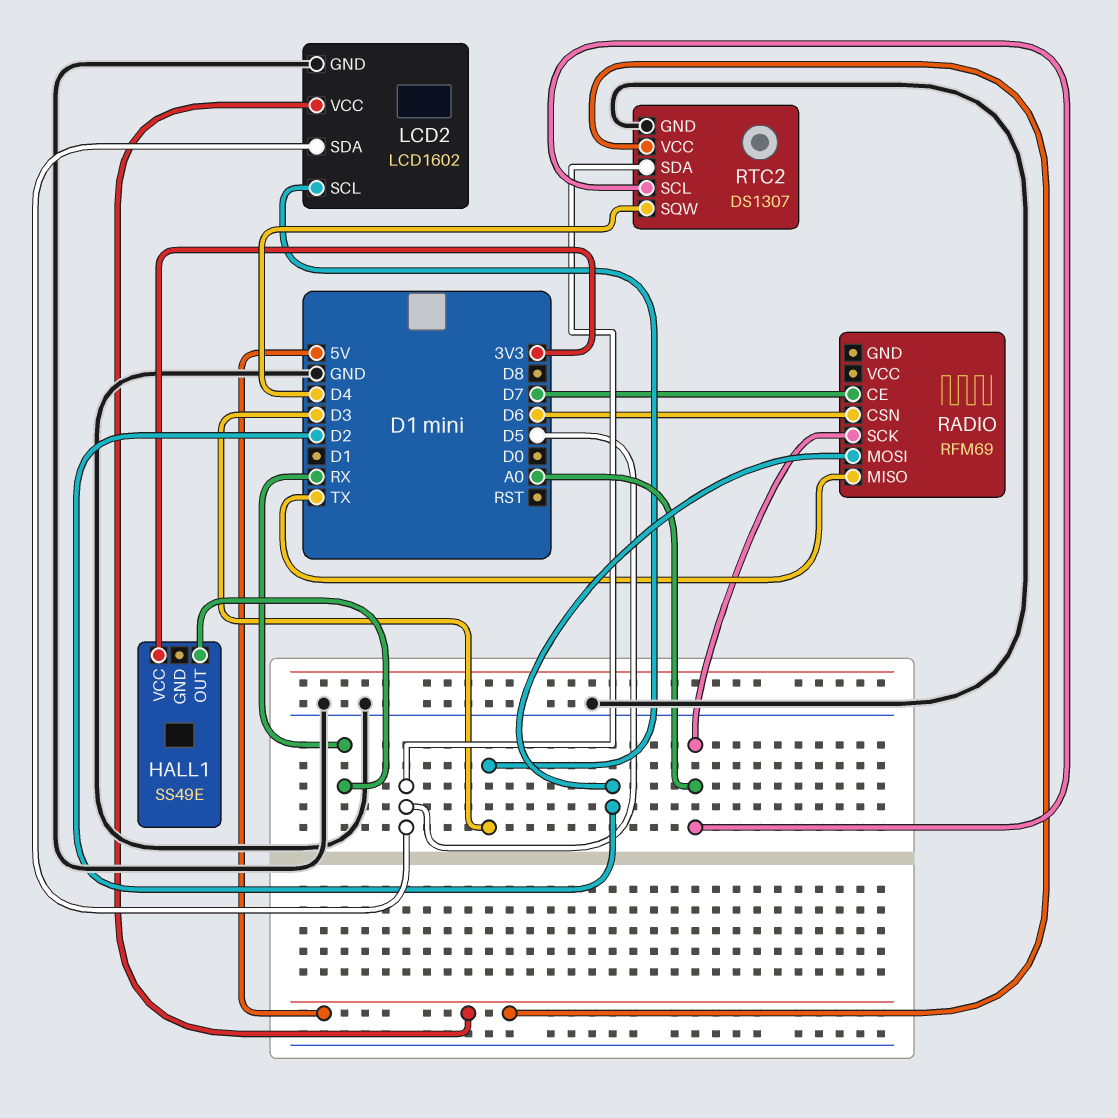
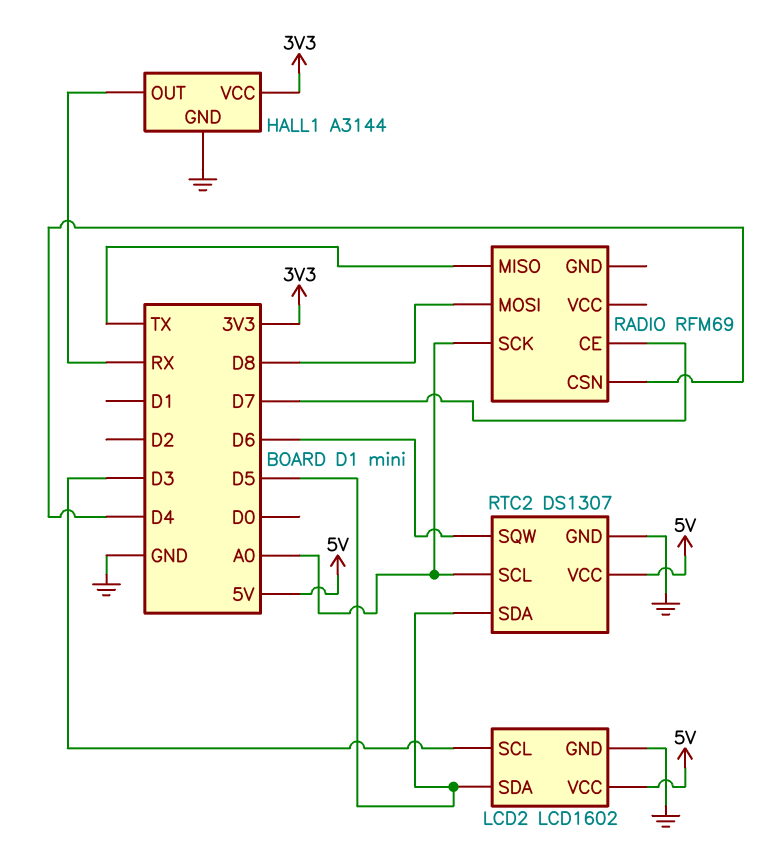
HALL1: SS49E -> A3144
HALL1 pin GND: none -> GND
RADIO pin CSN: D6 -> D4
RADIO pin MOSI: D2 -> D8
RTC2 pin SQW: D4 -> D6

